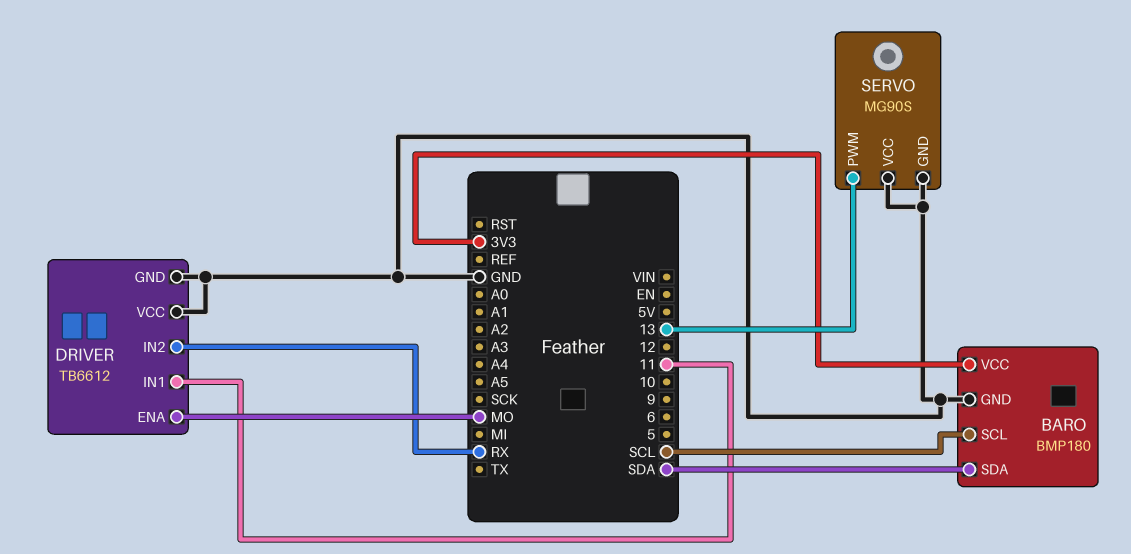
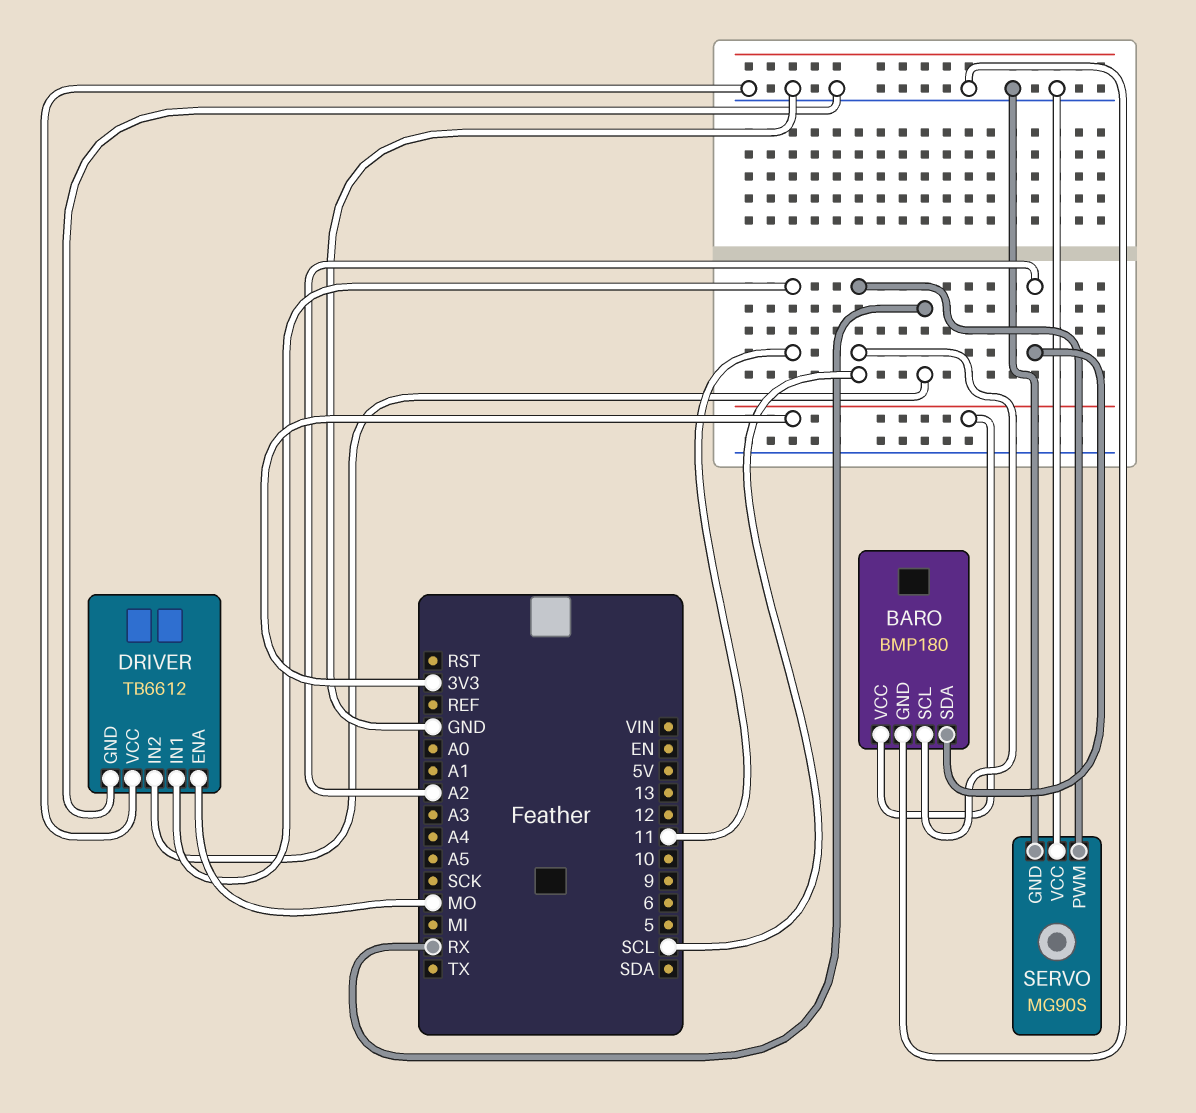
BARO pin SDA: SDA -> A2
SERVO pin PWM: 13 -> SCL

